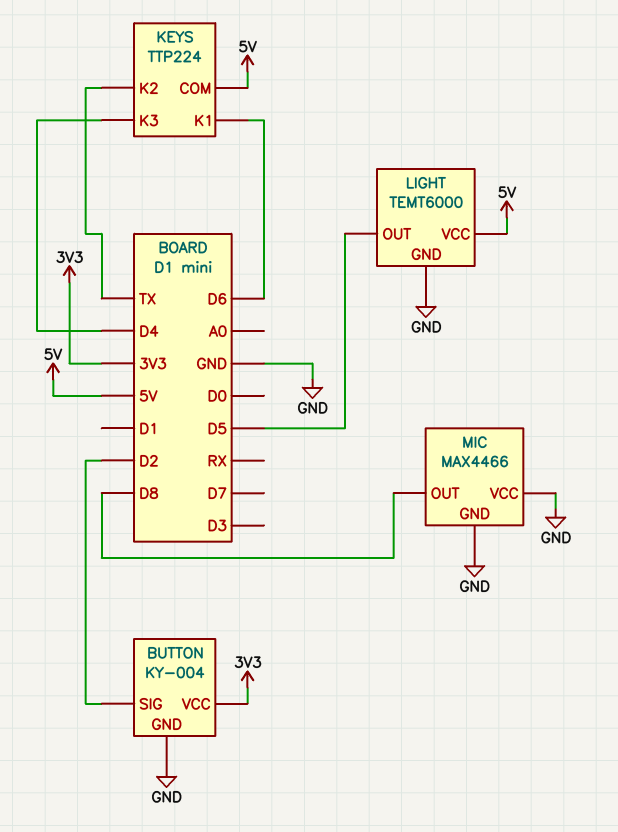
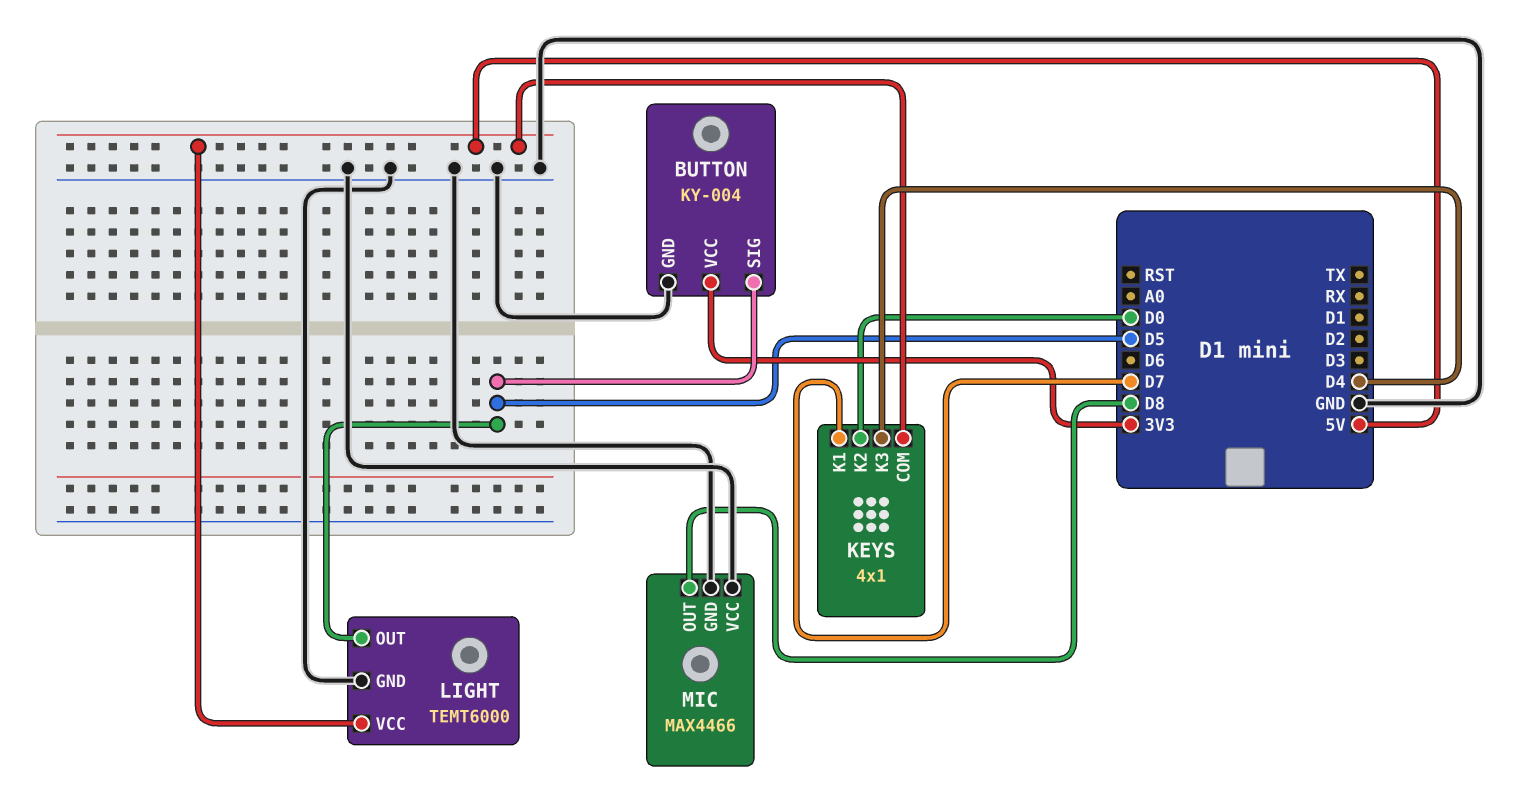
BUTTON pin SIG: D2 -> D5
KEYS: TTP224 -> 4x1
KEYS pin K1: D6 -> D7
KEYS pin K2: TX -> D0

